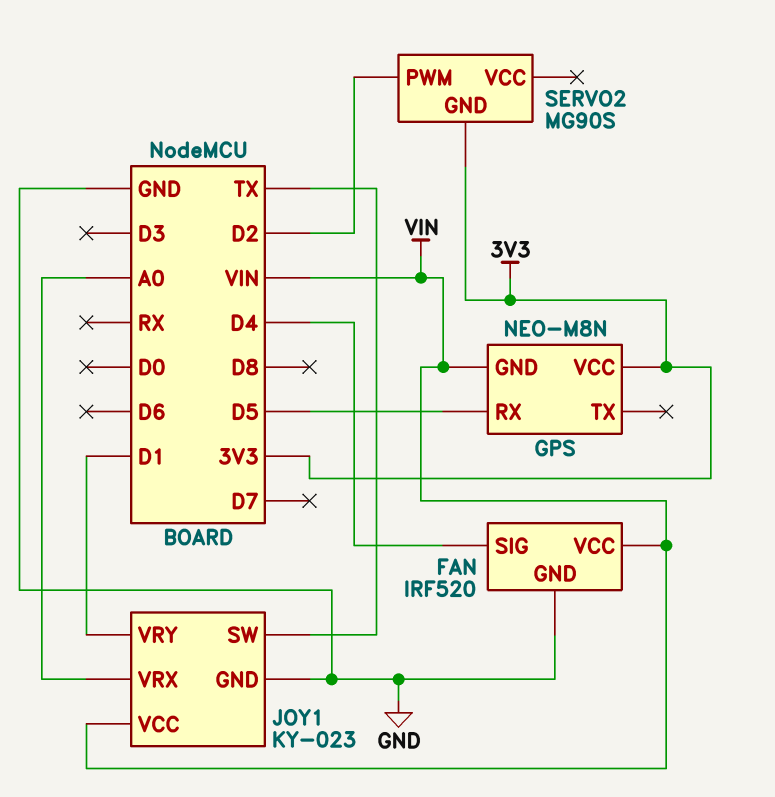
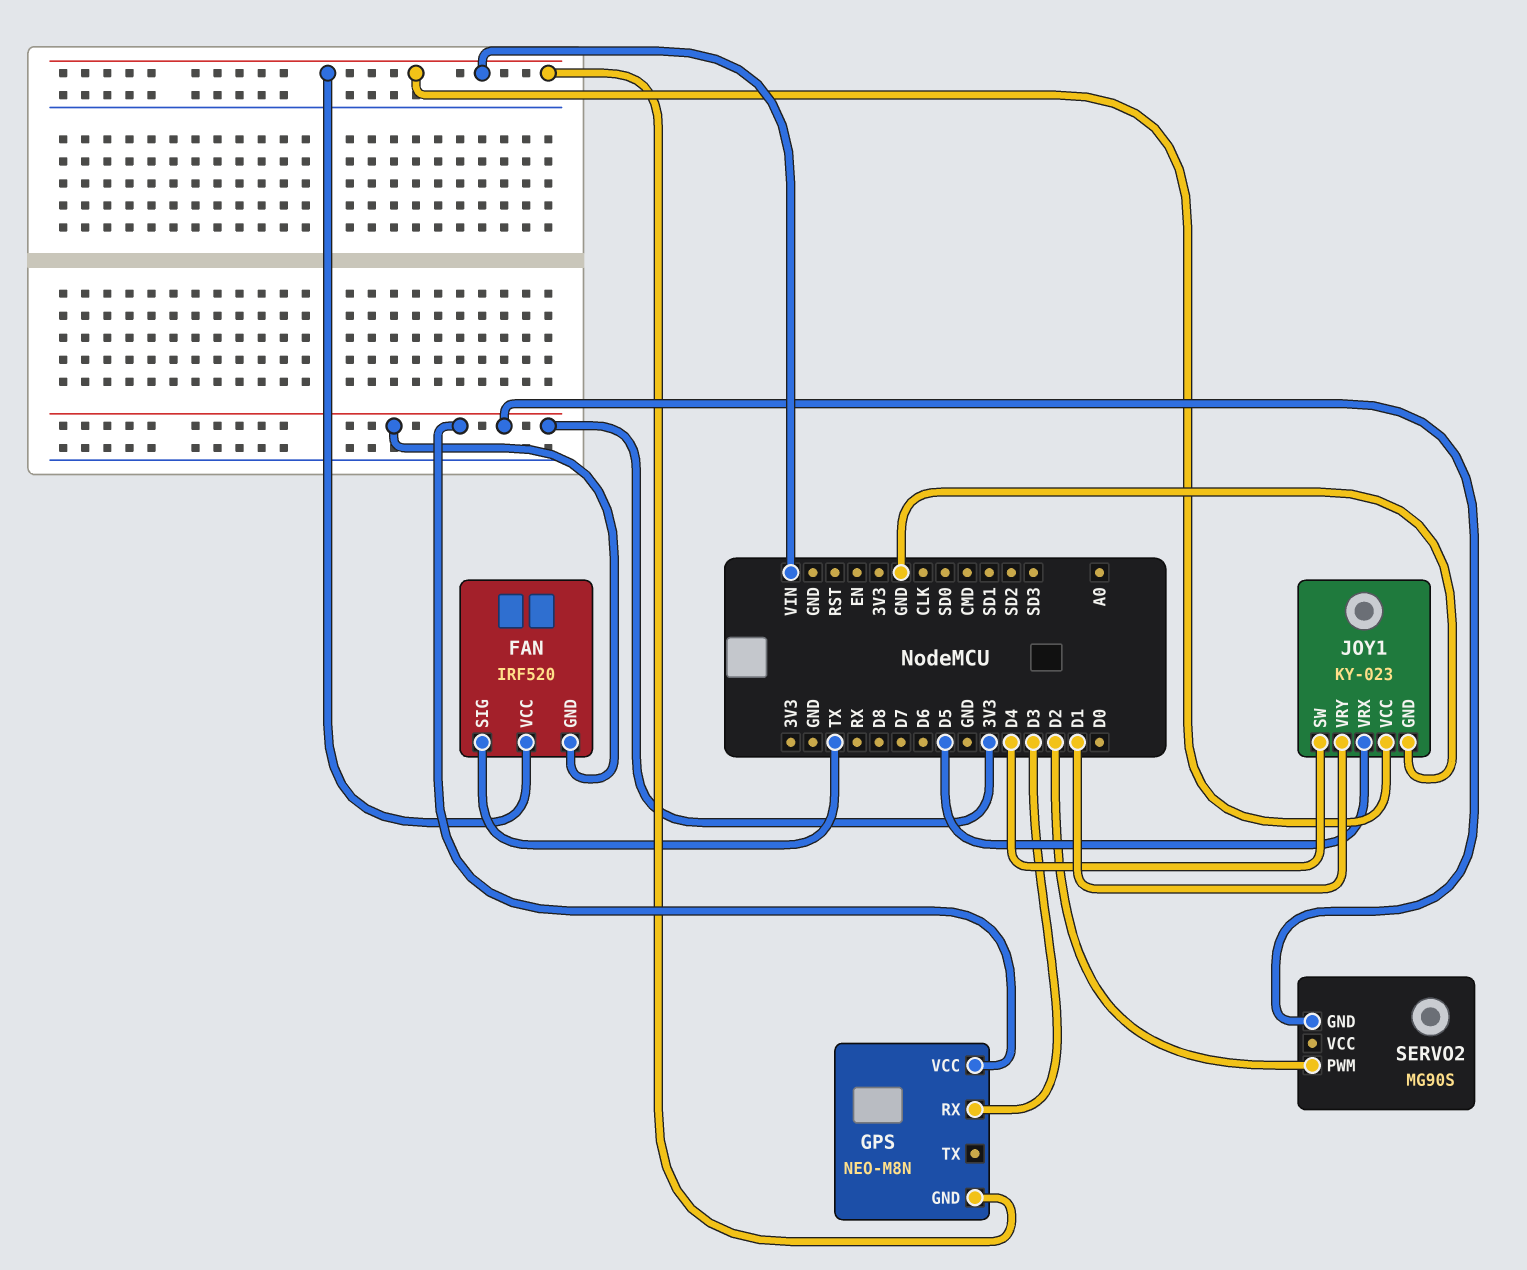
FAN pin GND: GND -> 3V3
FAN pin SIG: D4 -> TX
GPS pin RX: D5 -> D3
JOY1 pin SW: TX -> D4
JOY1 pin VRX: A0 -> D5

